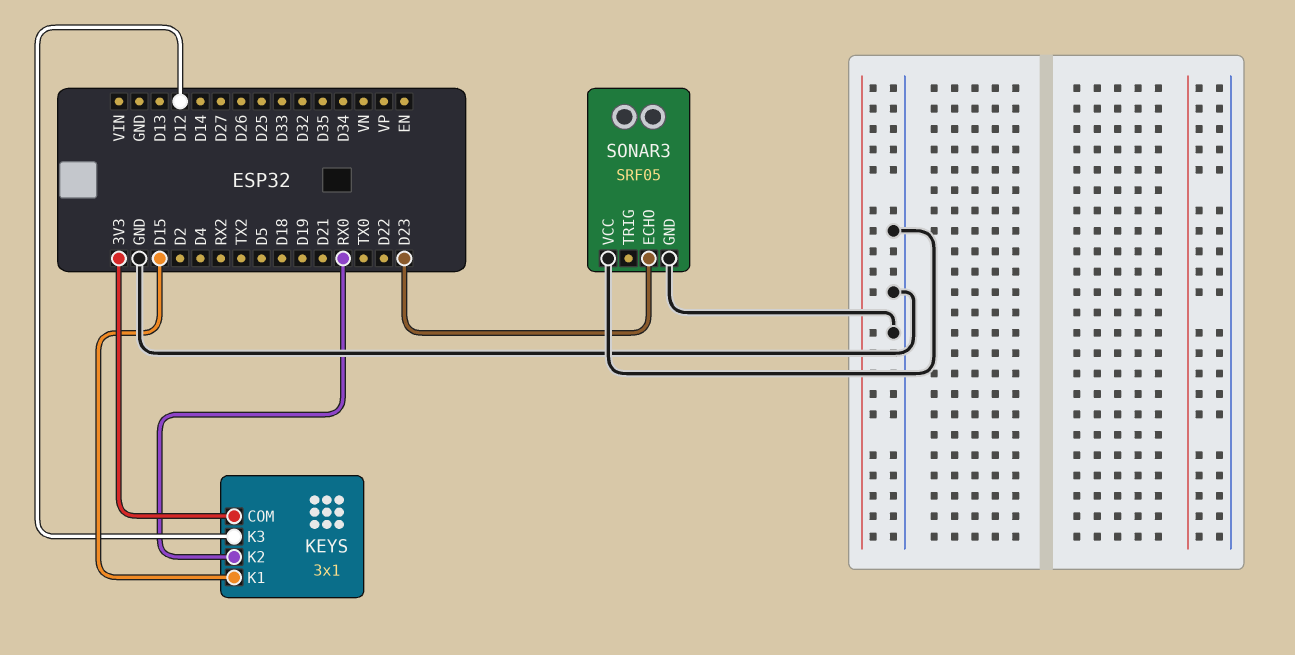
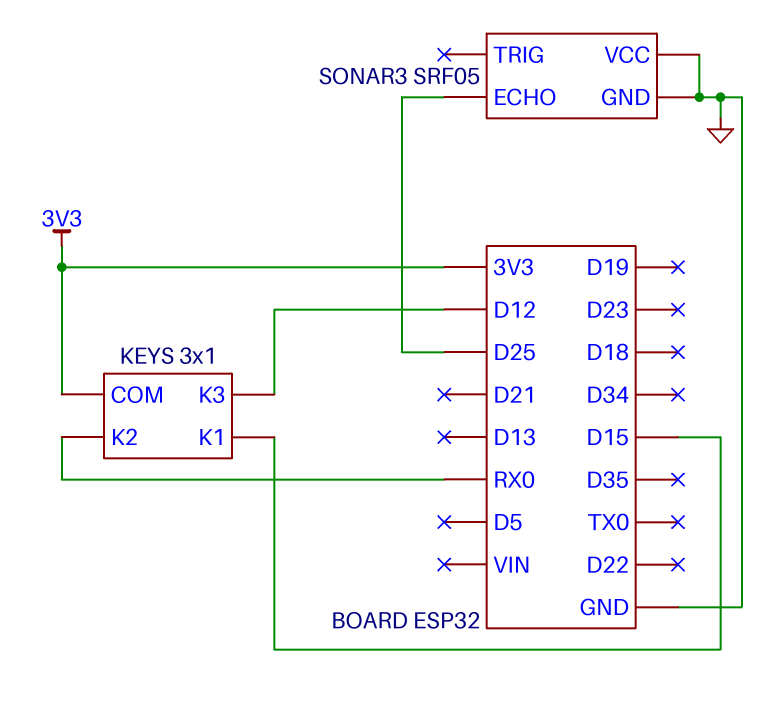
SONAR3 pin ECHO: D23 -> D25

